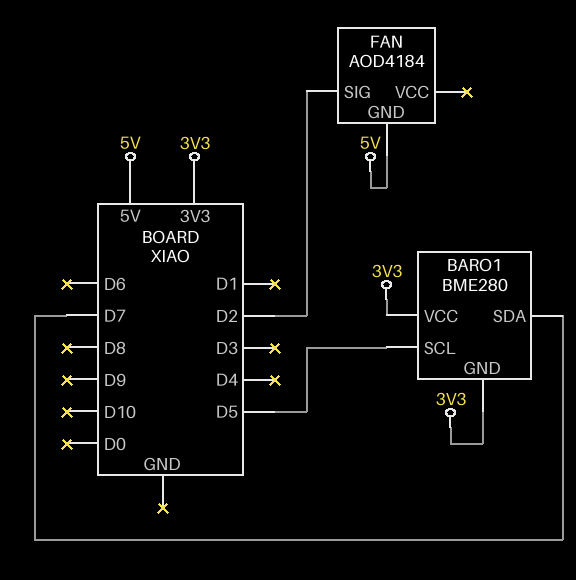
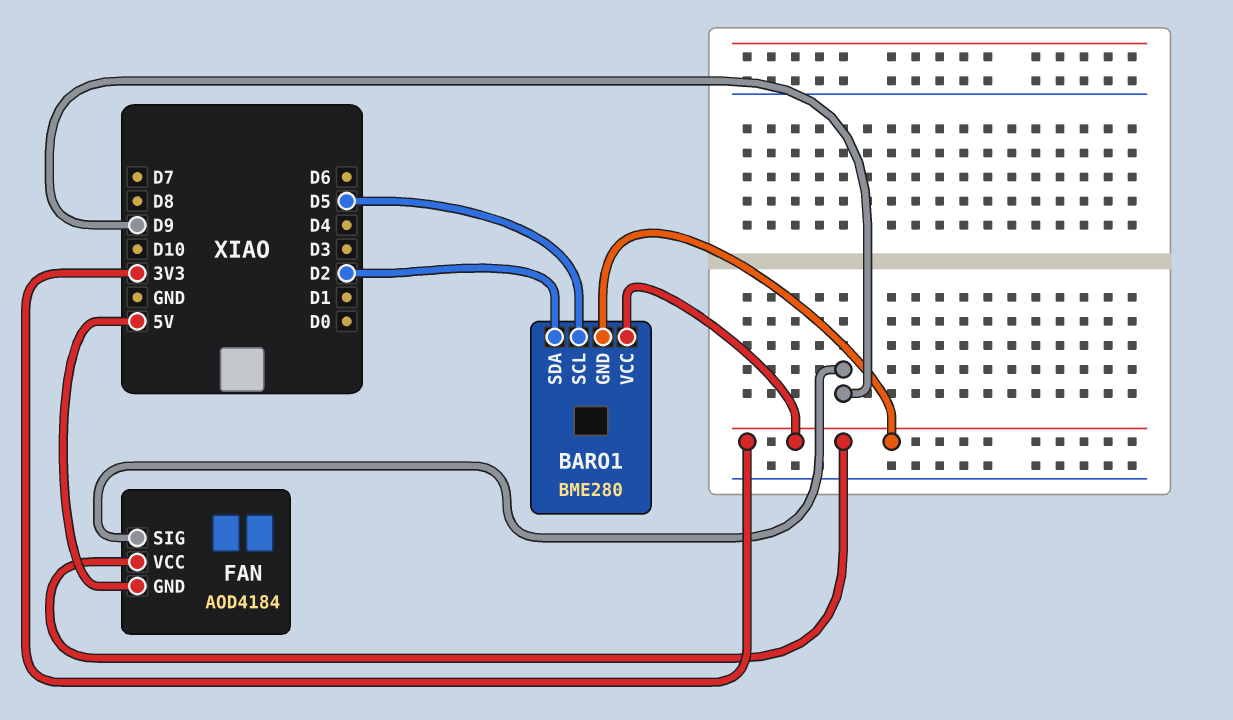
BARO1 pin SDA: D7 -> D2
FAN pin SIG: D2 -> D9
FAN pin VCC: none -> 3V3

